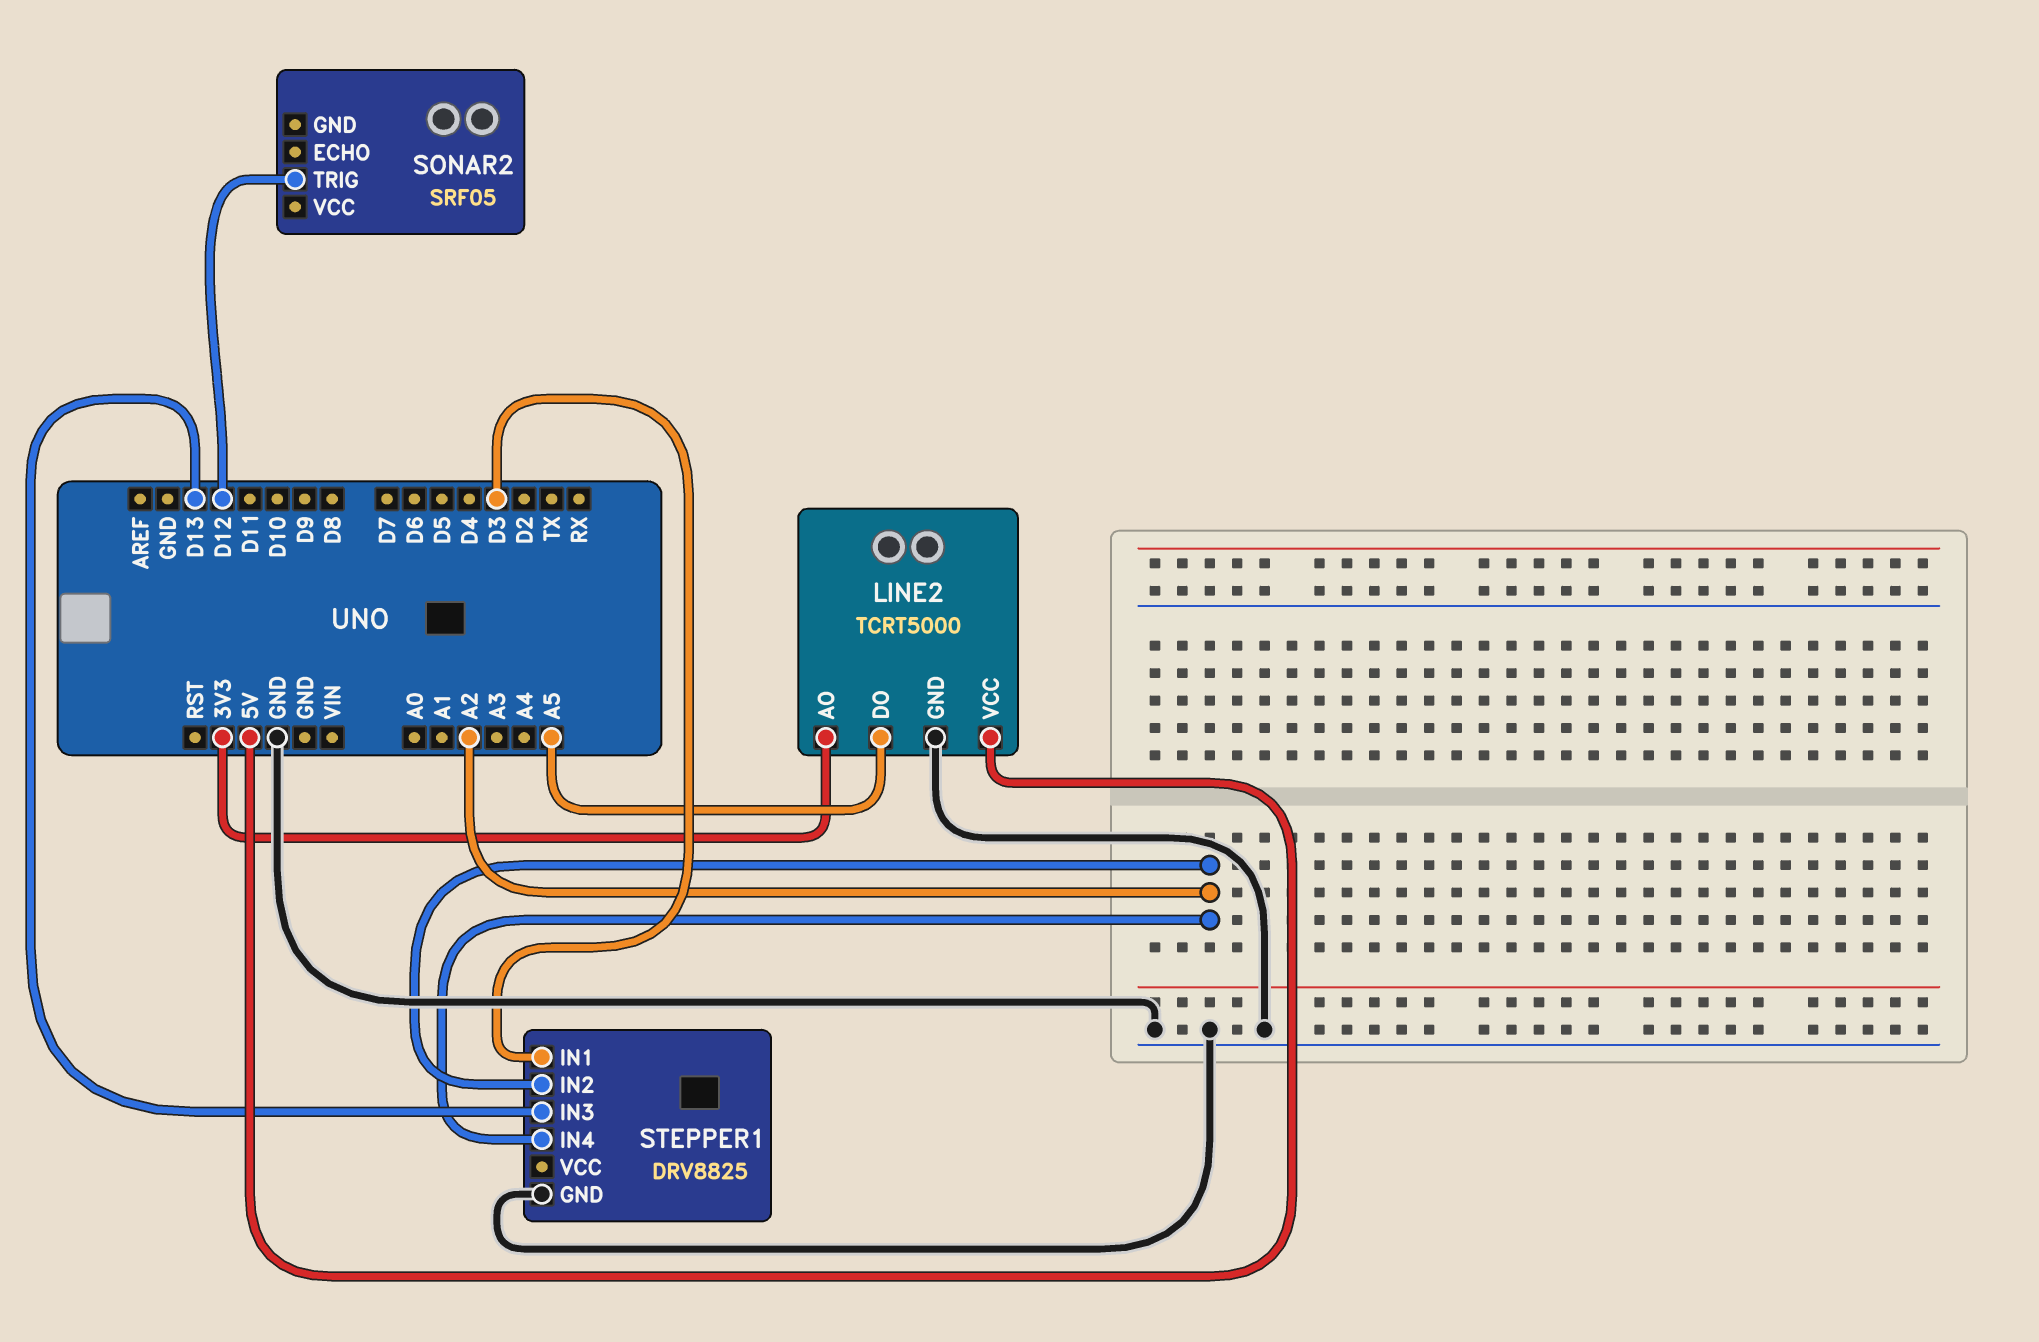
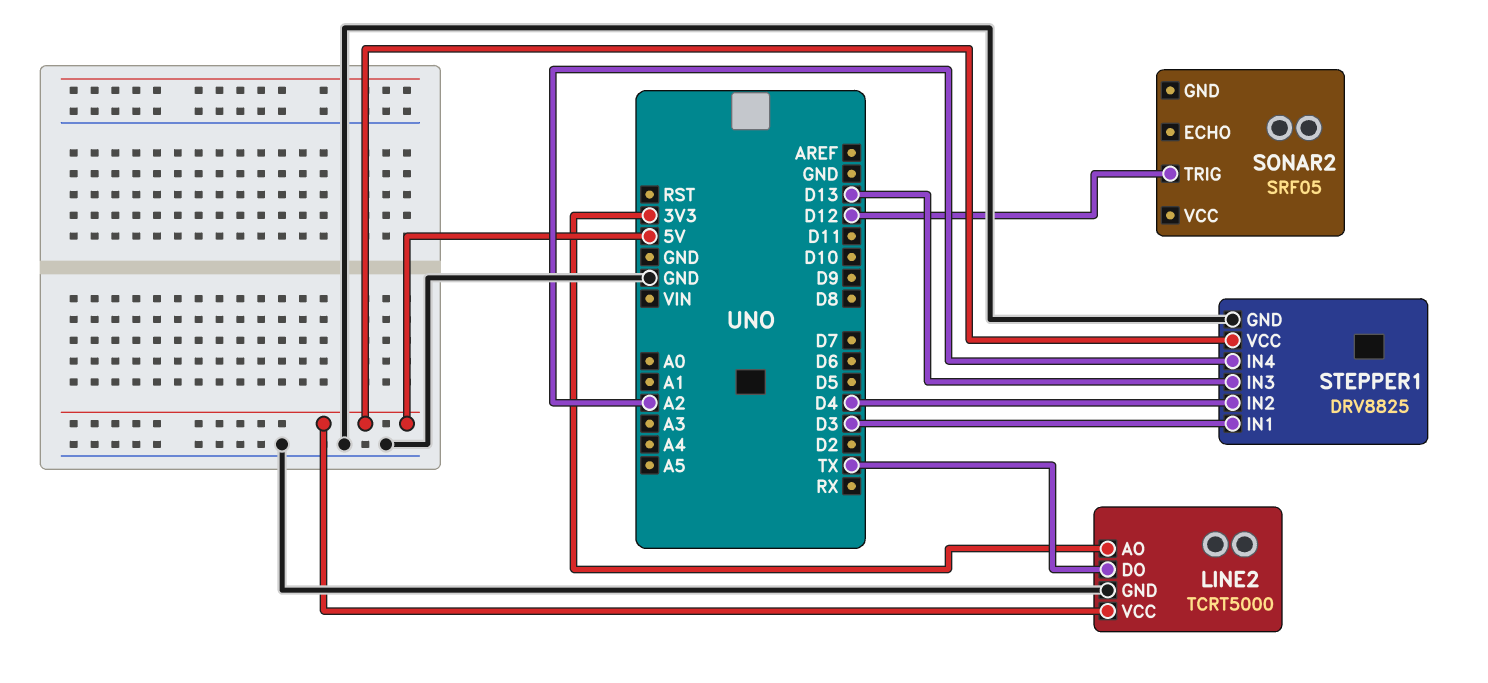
LINE2 pin DO: A5 -> TX
STEPPER1 pin IN2: A2 -> D4
STEPPER1 pin VCC: none -> 5V

